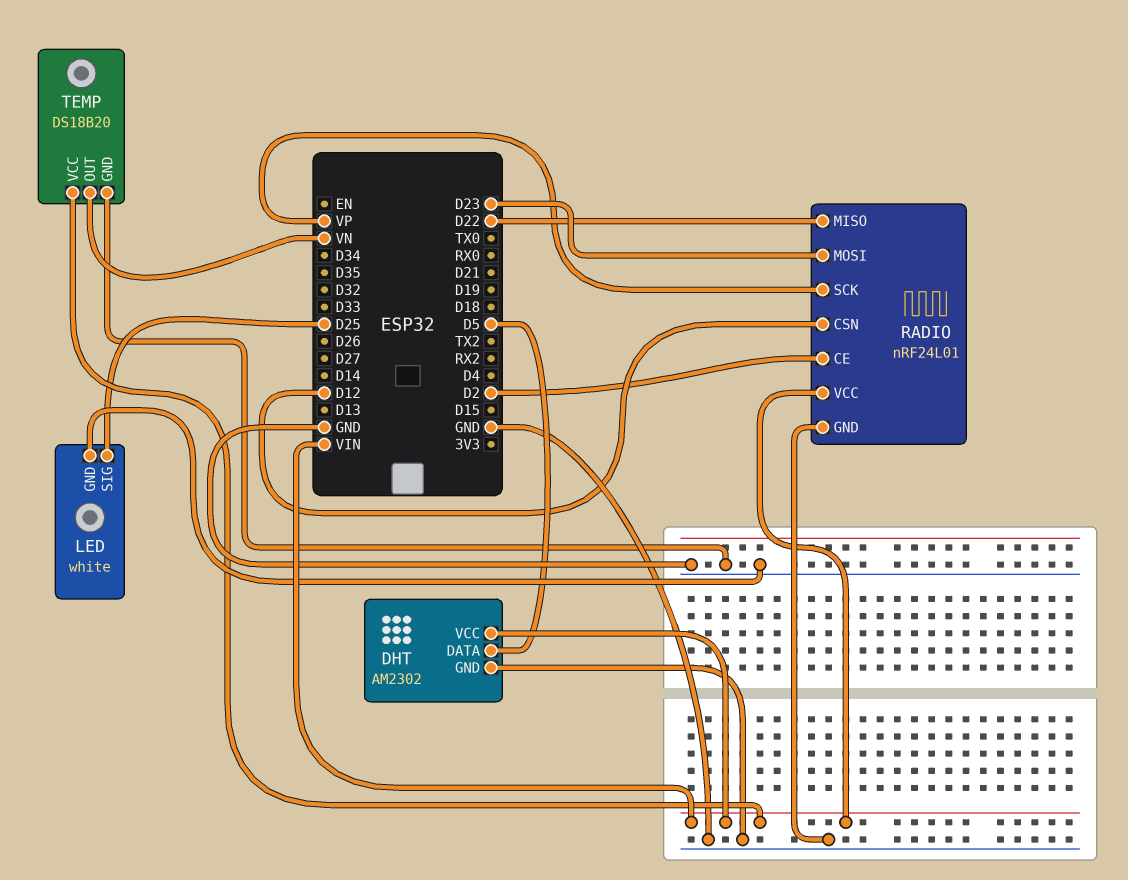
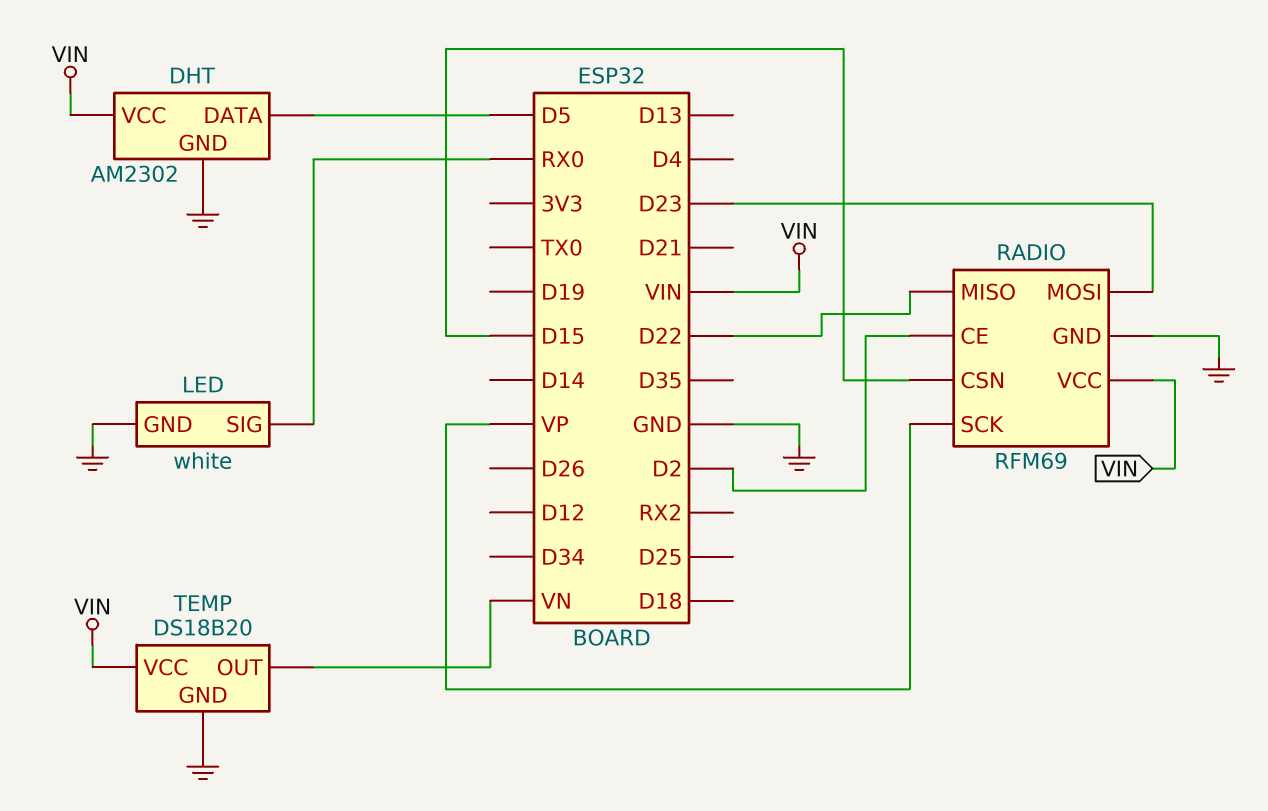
LED pin SIG: D25 -> RX0
RADIO: nRF24L01 -> RFM69
RADIO pin CSN: D12 -> D15

